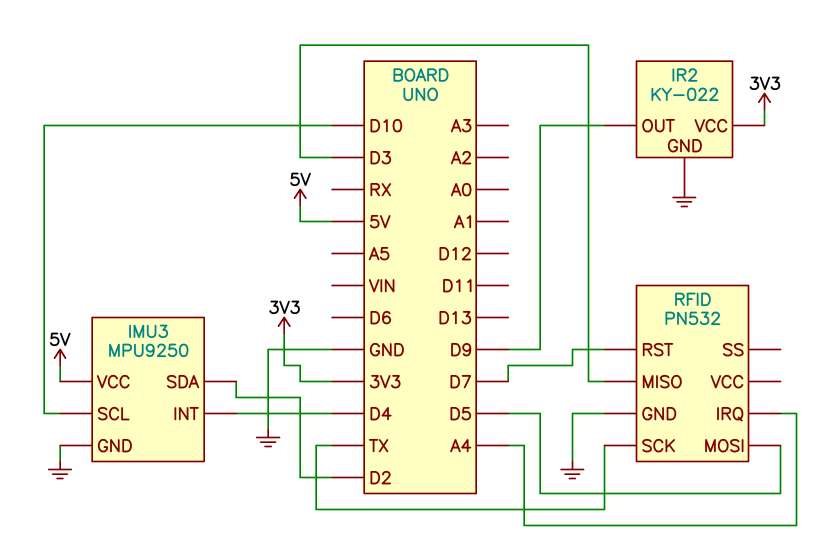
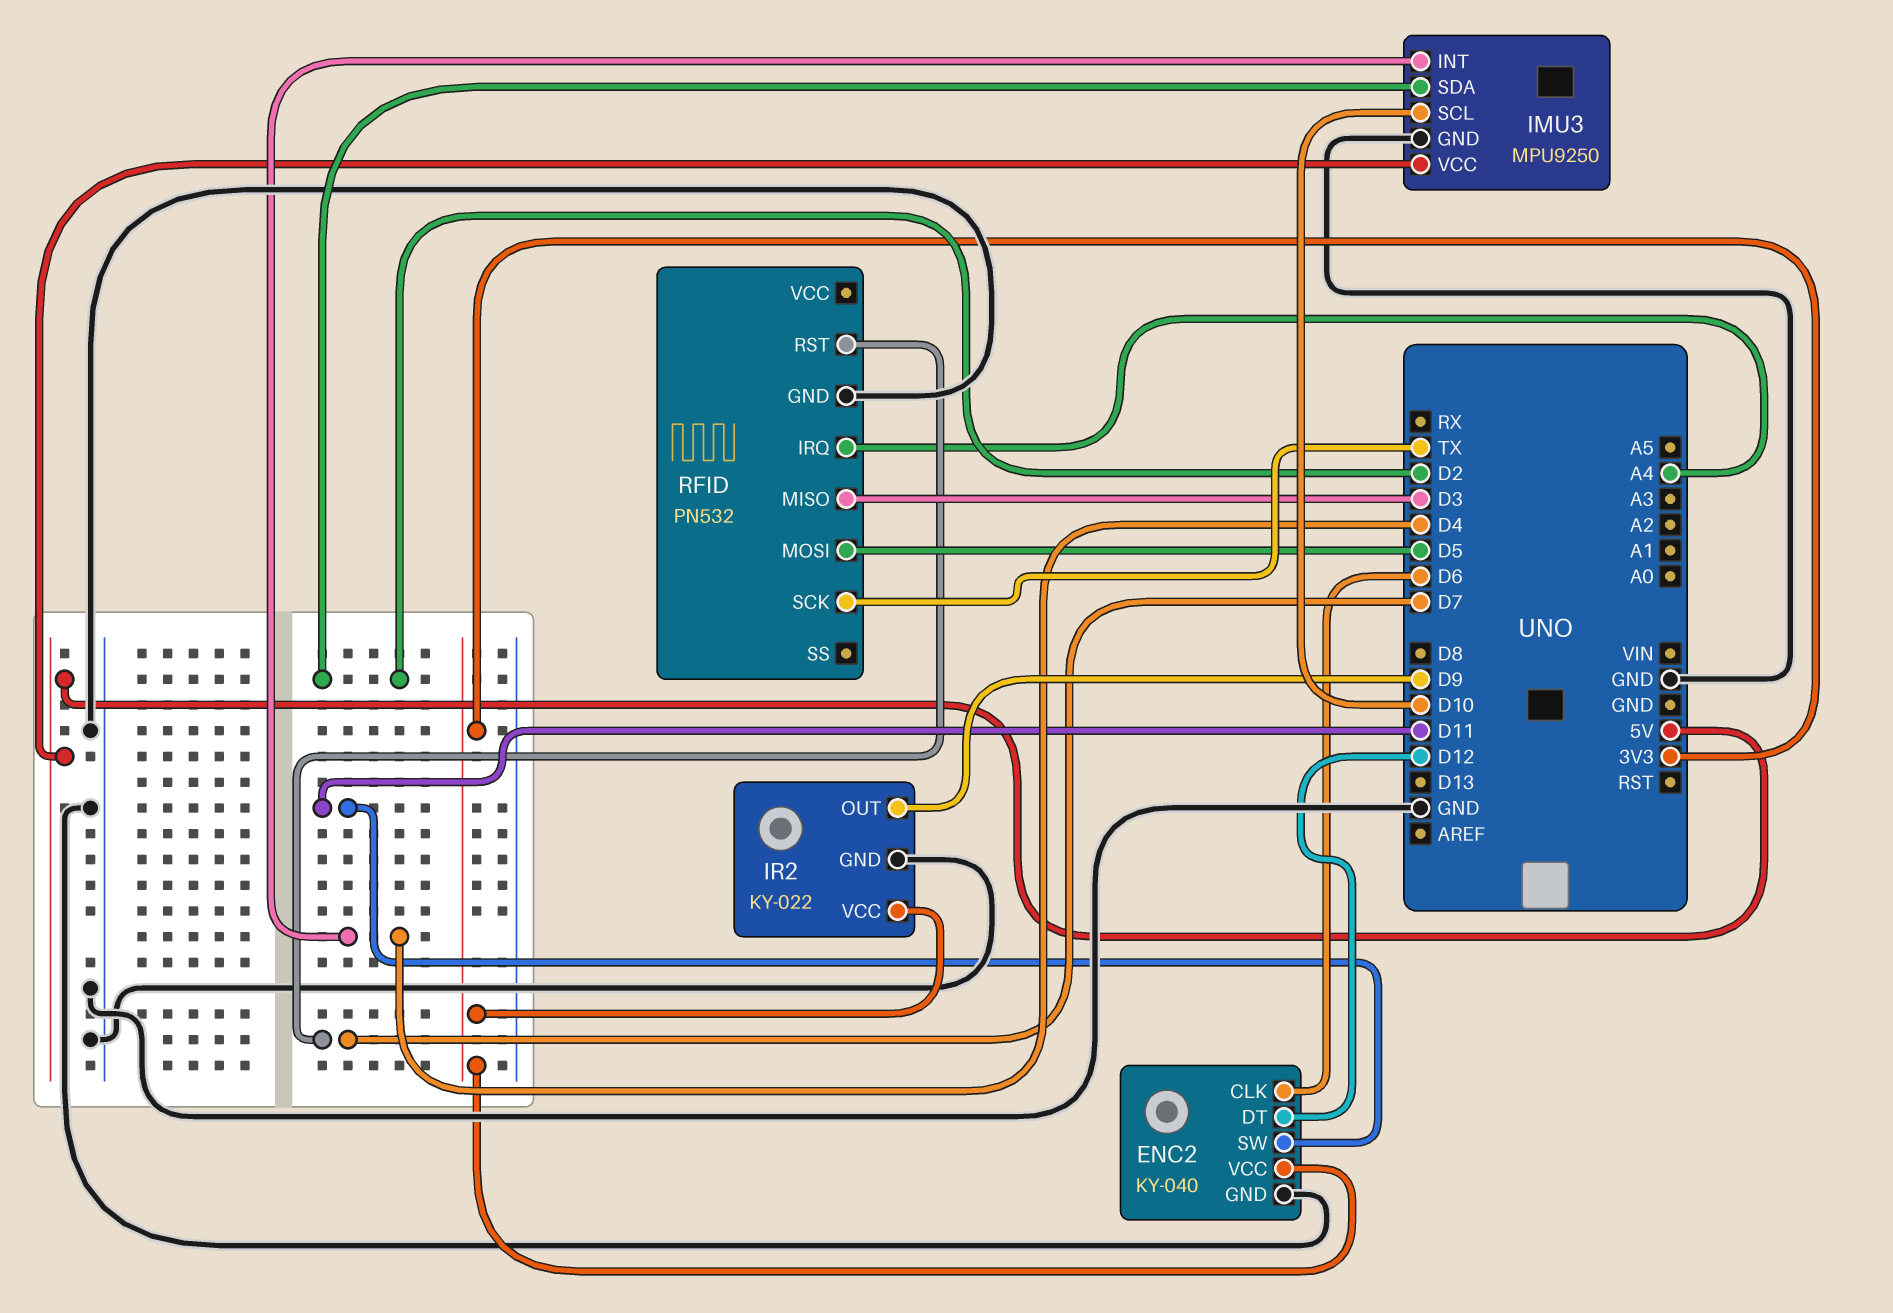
ENC2: none -> KY-040
ENC2 pin CLK: none -> D6
ENC2 pin DT: none -> D12
ENC2 pin GND: none -> GND
ENC2 pin SW: none -> D11
ENC2 pin VCC: none -> 3V3

